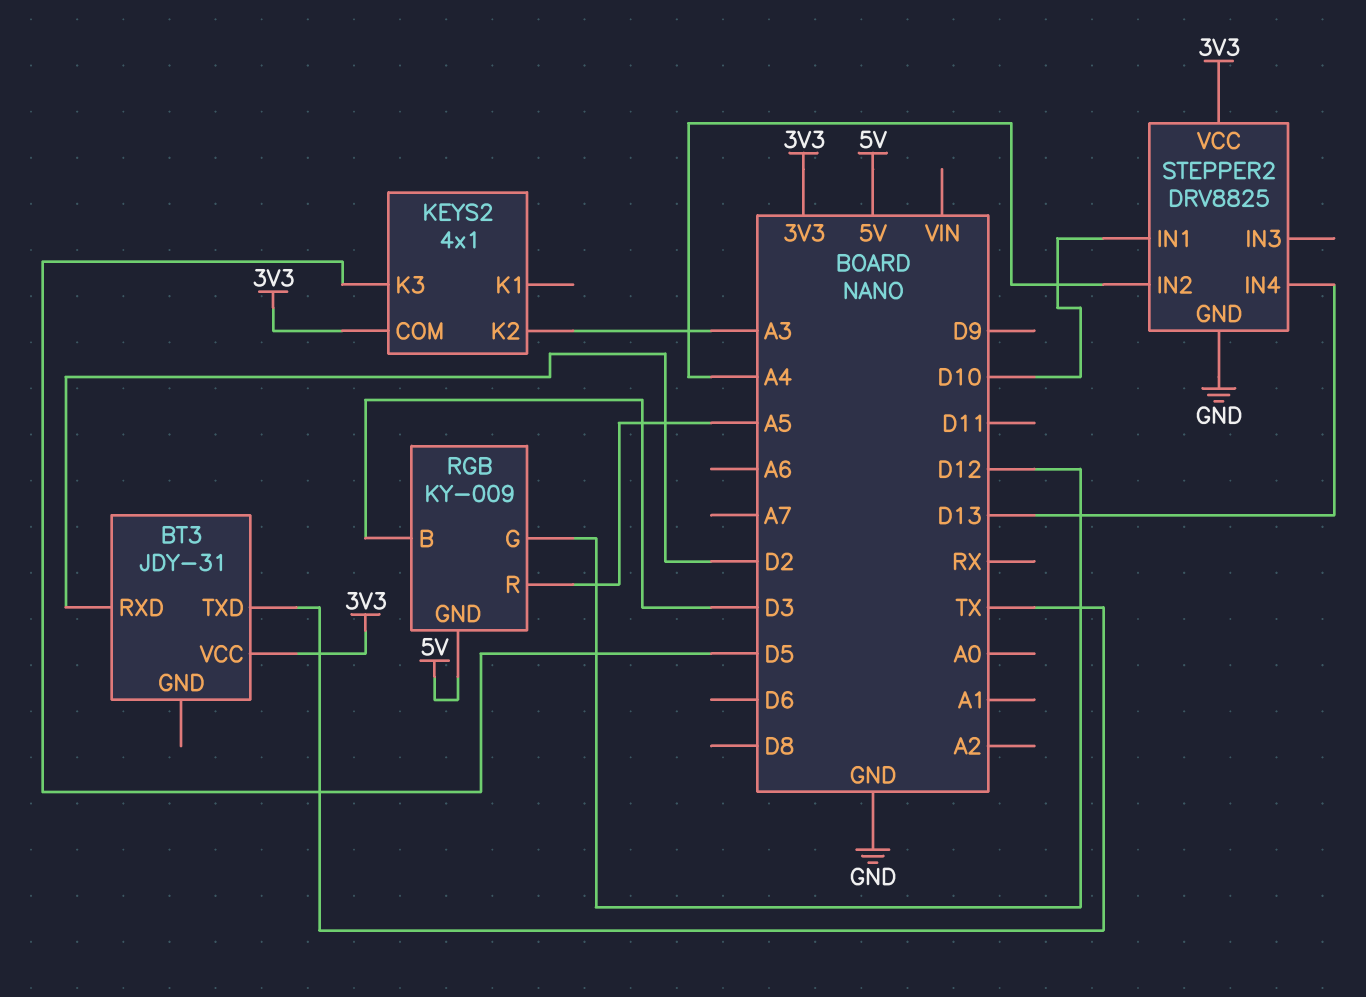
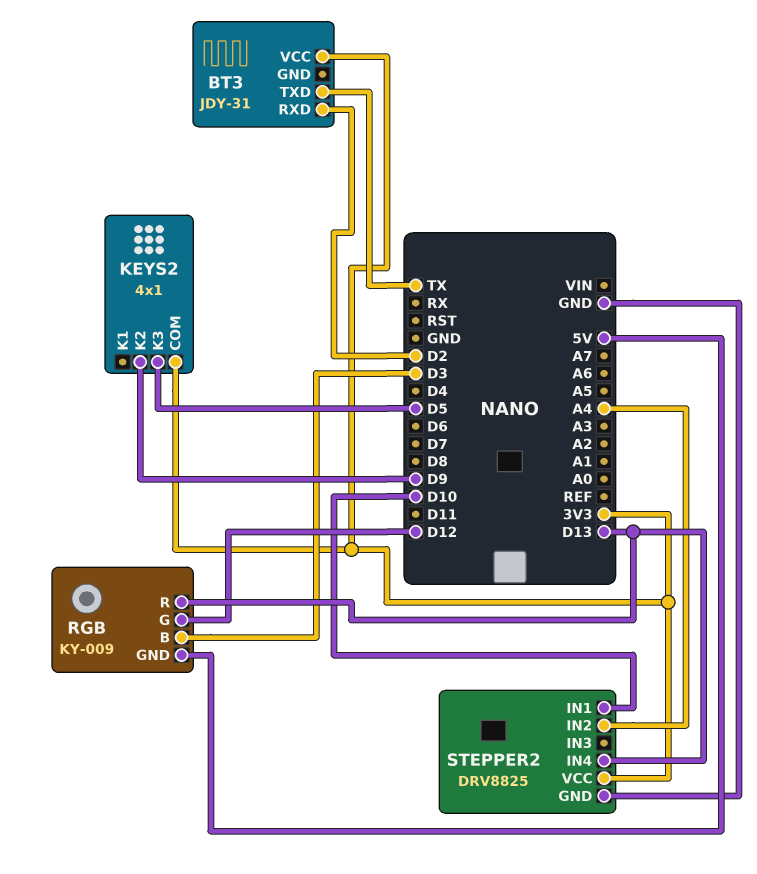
KEYS2 pin K2: A3 -> D9
RGB pin R: A5 -> D13

